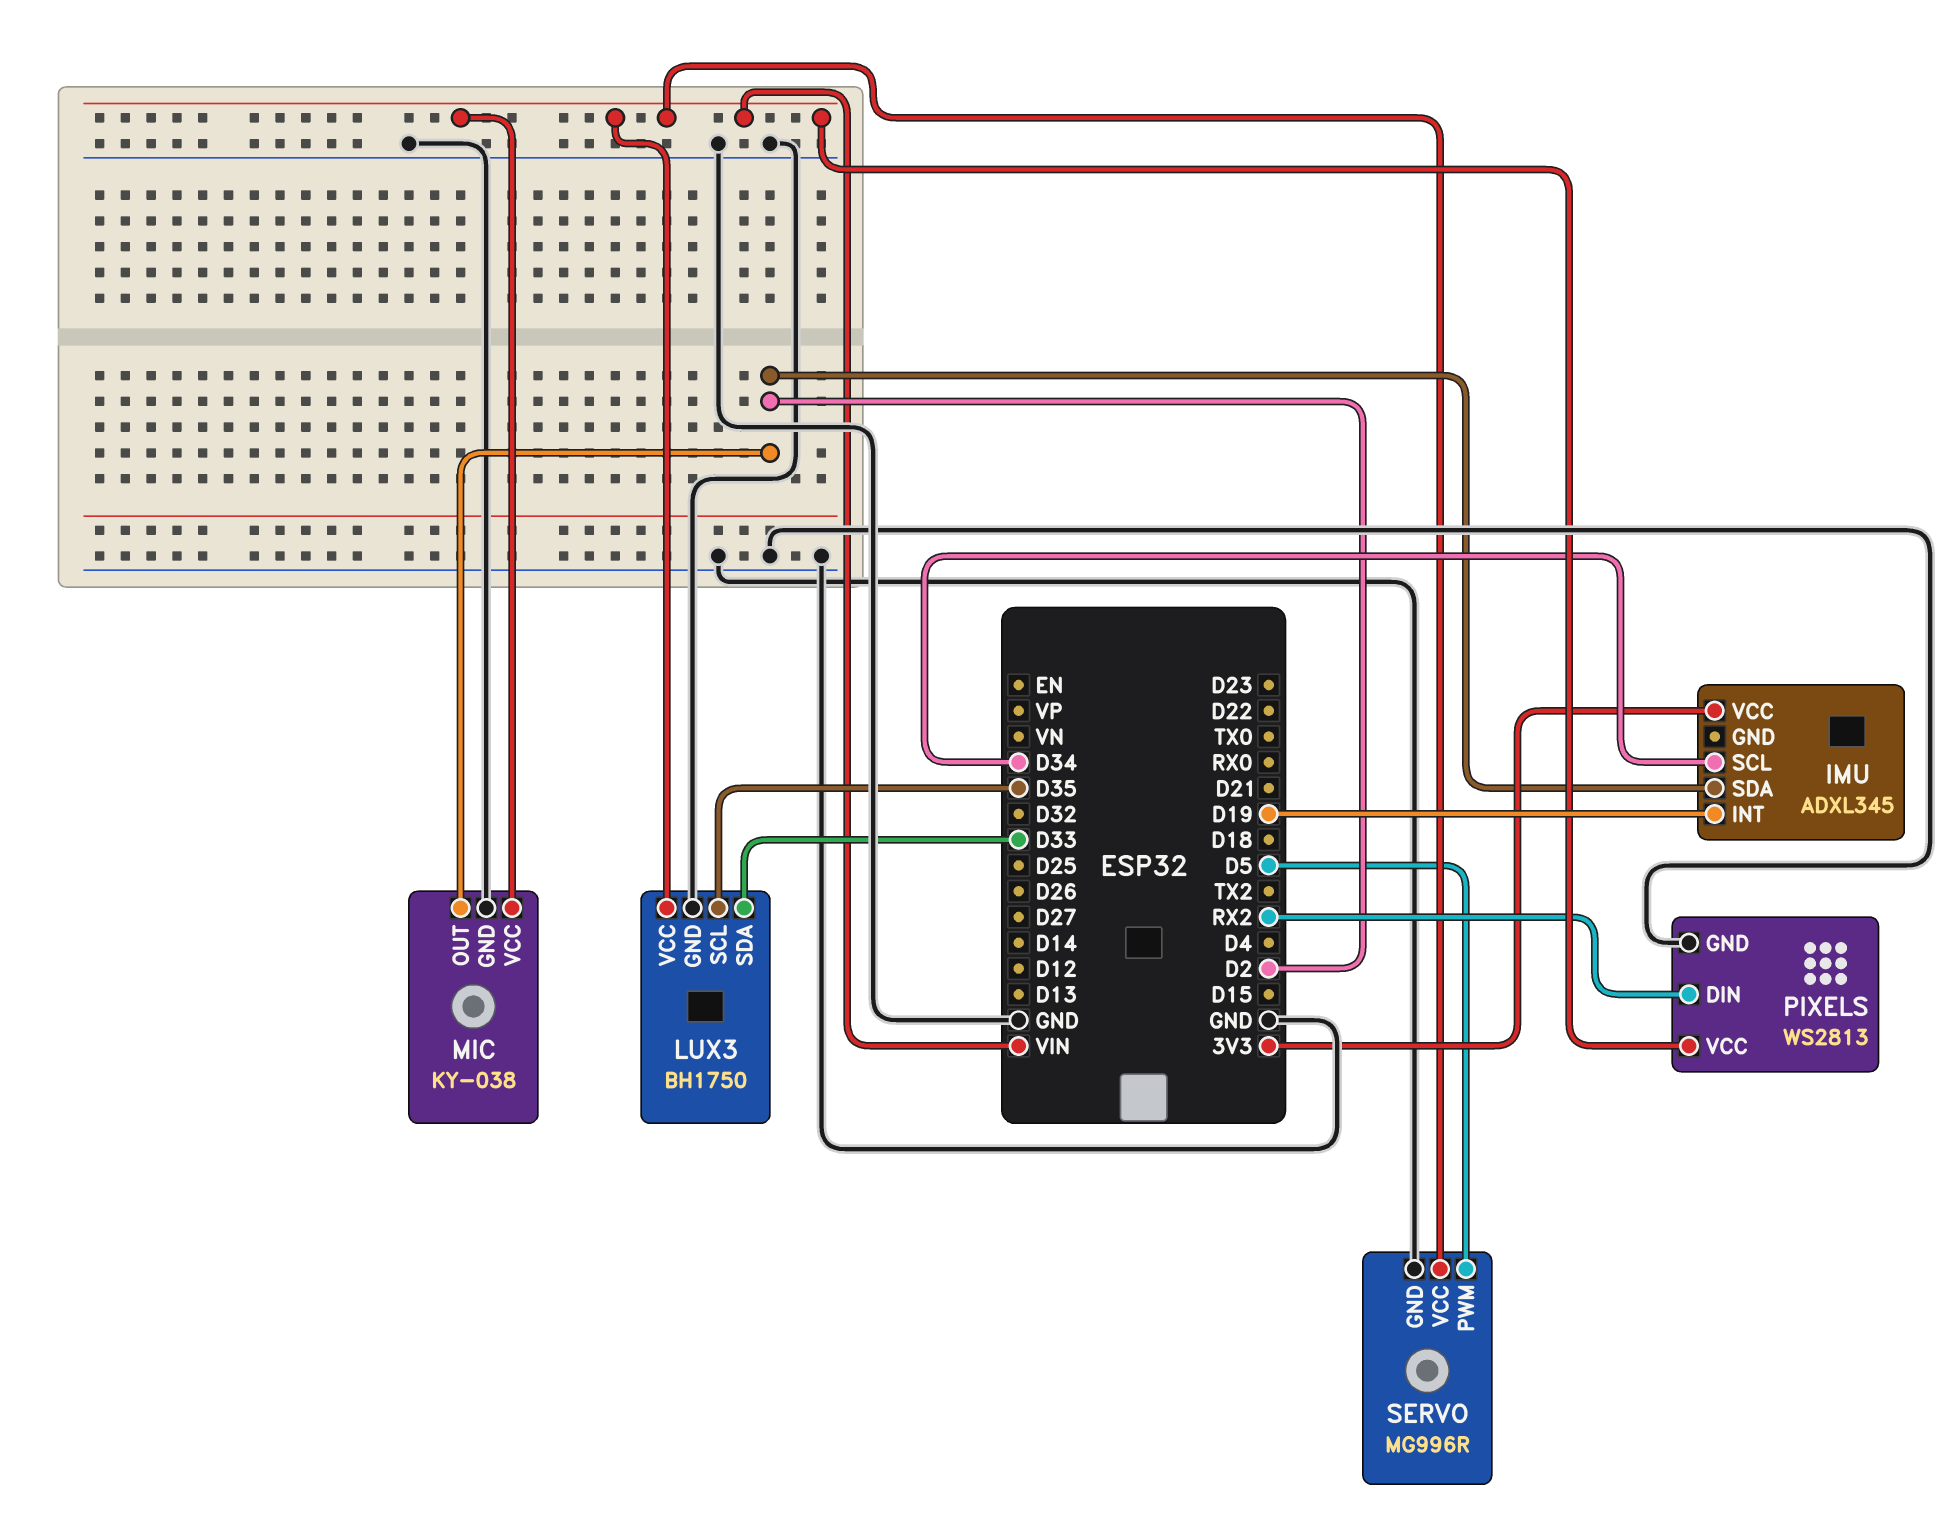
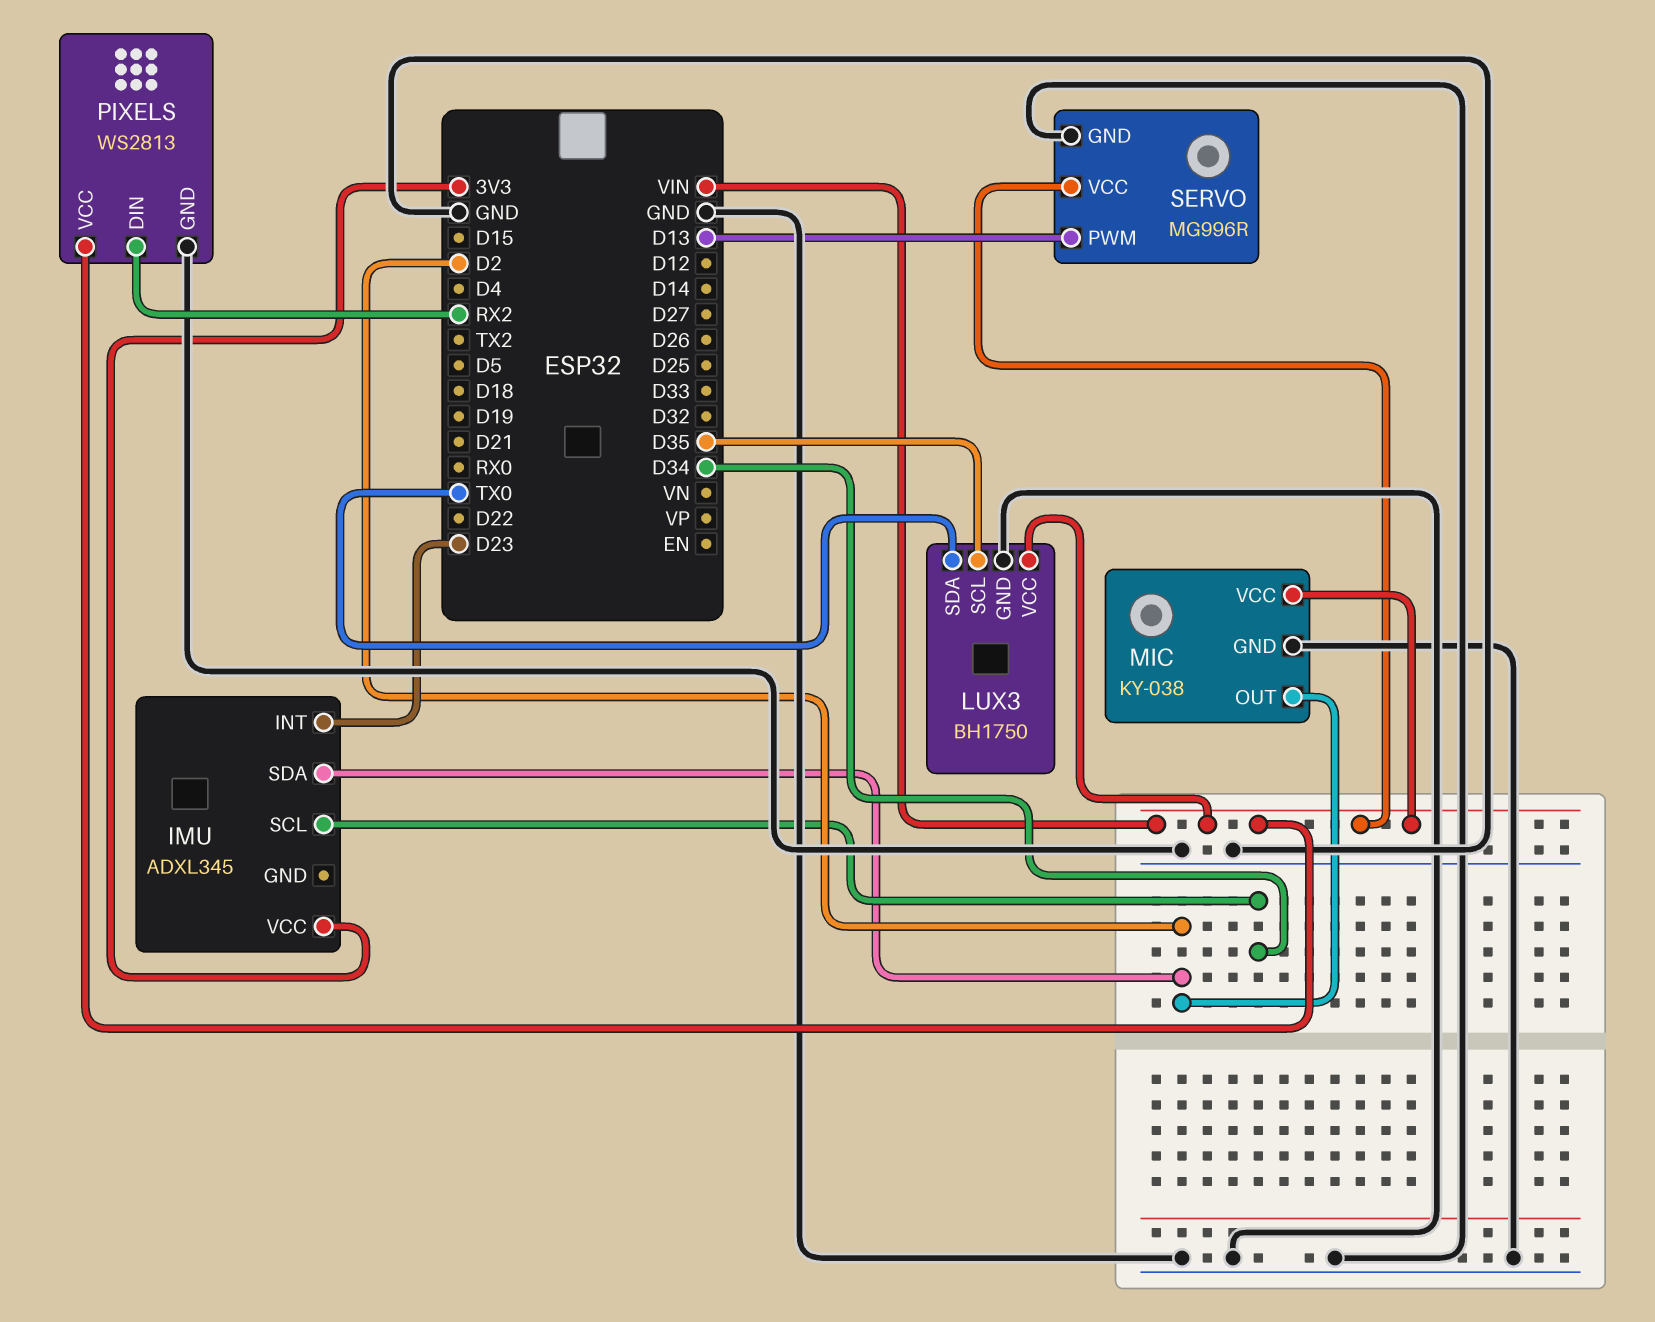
IMU pin INT: D19 -> D23
LUX3 pin SDA: D33 -> TX0
SERVO pin PWM: D5 -> D13

